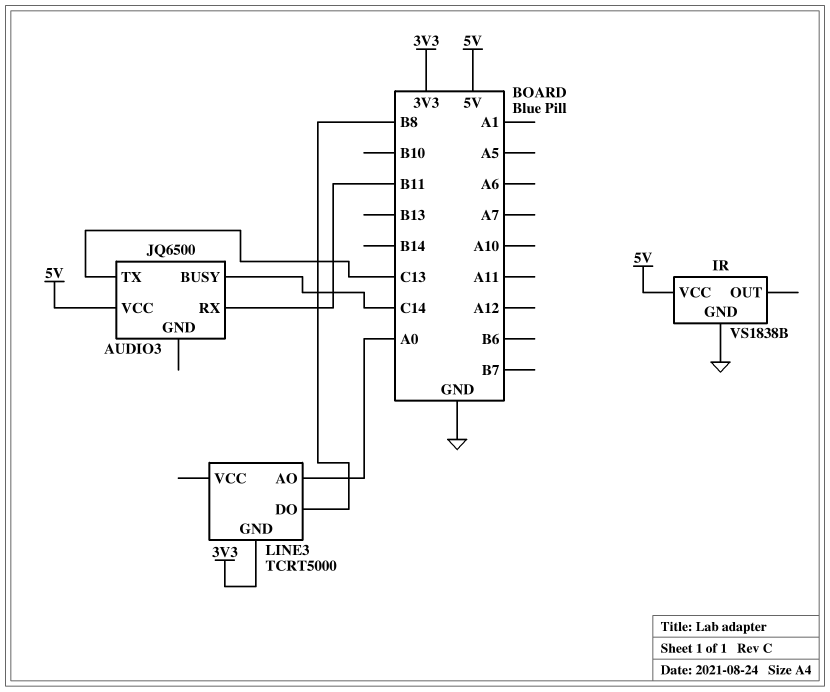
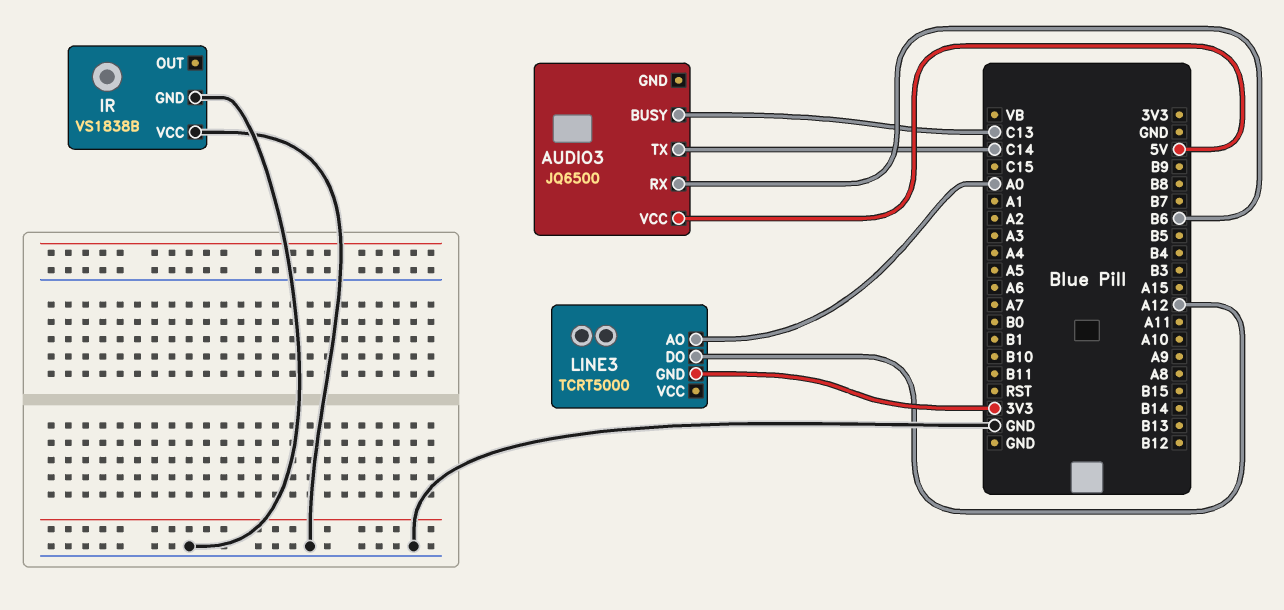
AUDIO3 pin BUSY: C14 -> C13
AUDIO3 pin RX: B11 -> B6
AUDIO3 pin TX: C13 -> C14
IR pin VCC: 5V -> GND
LINE3 pin DO: B8 -> A12

